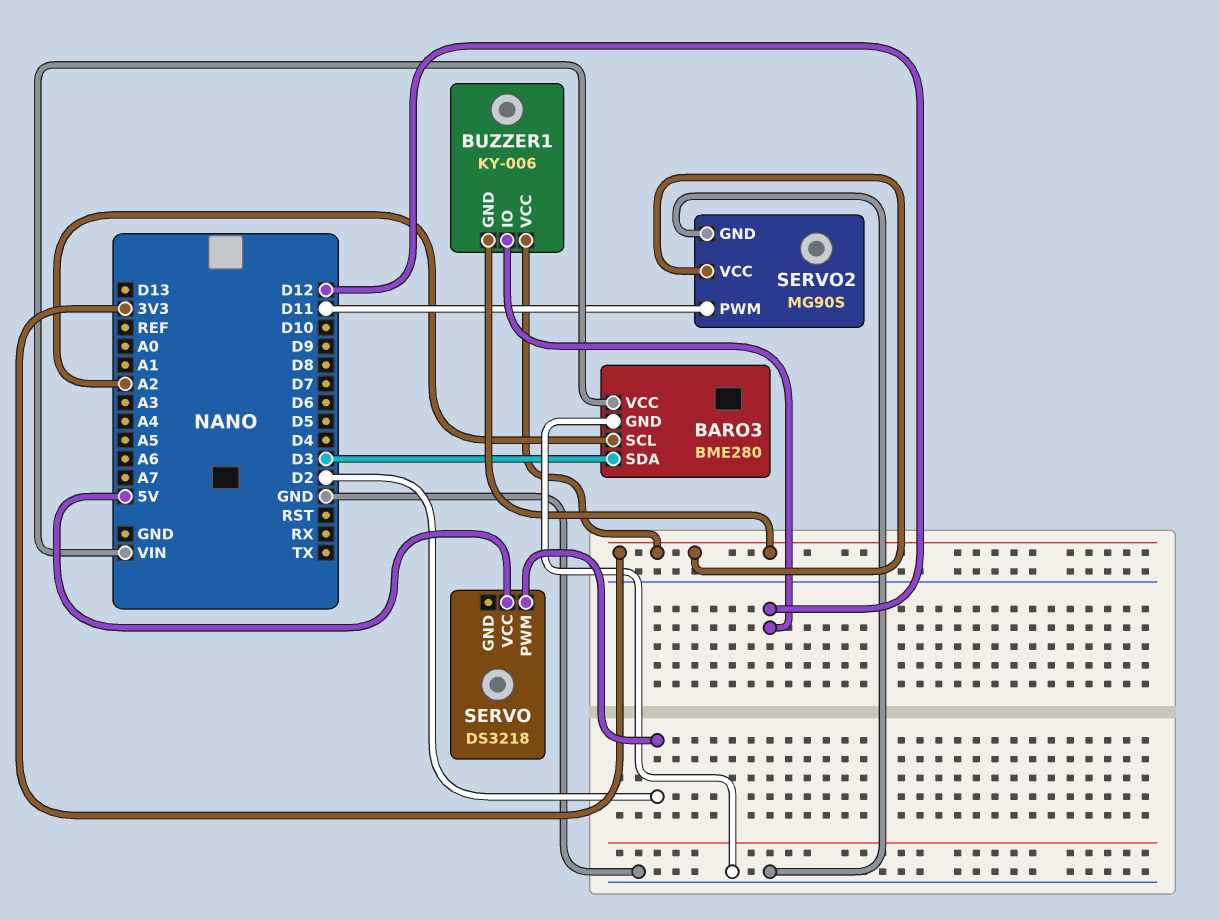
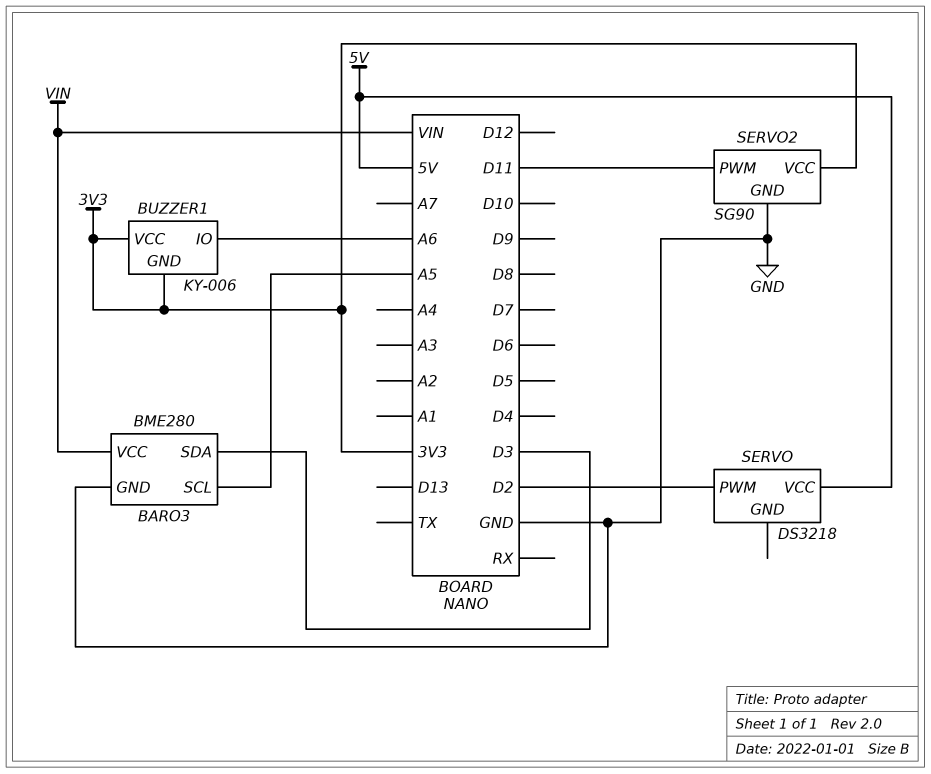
BARO3 pin SCL: A2 -> A5
BUZZER1 pin IO: D12 -> A6
SERVO2: MG90S -> SG90

